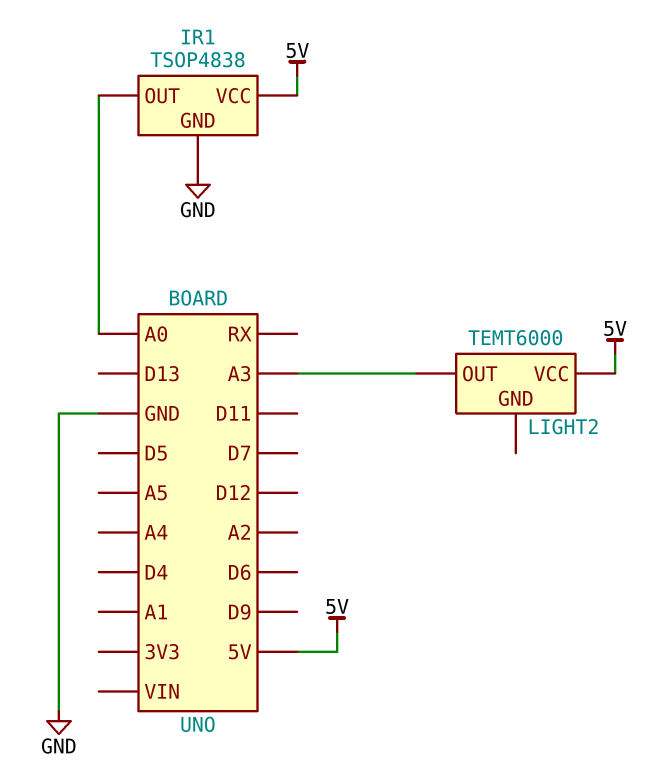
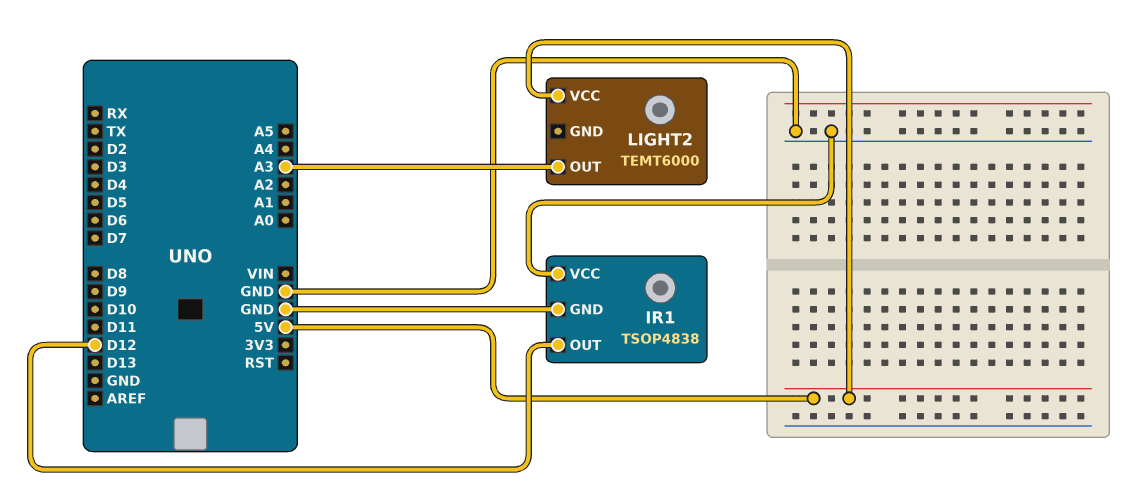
IR1 pin OUT: A0 -> D12
IR1 pin VCC: 5V -> GND

